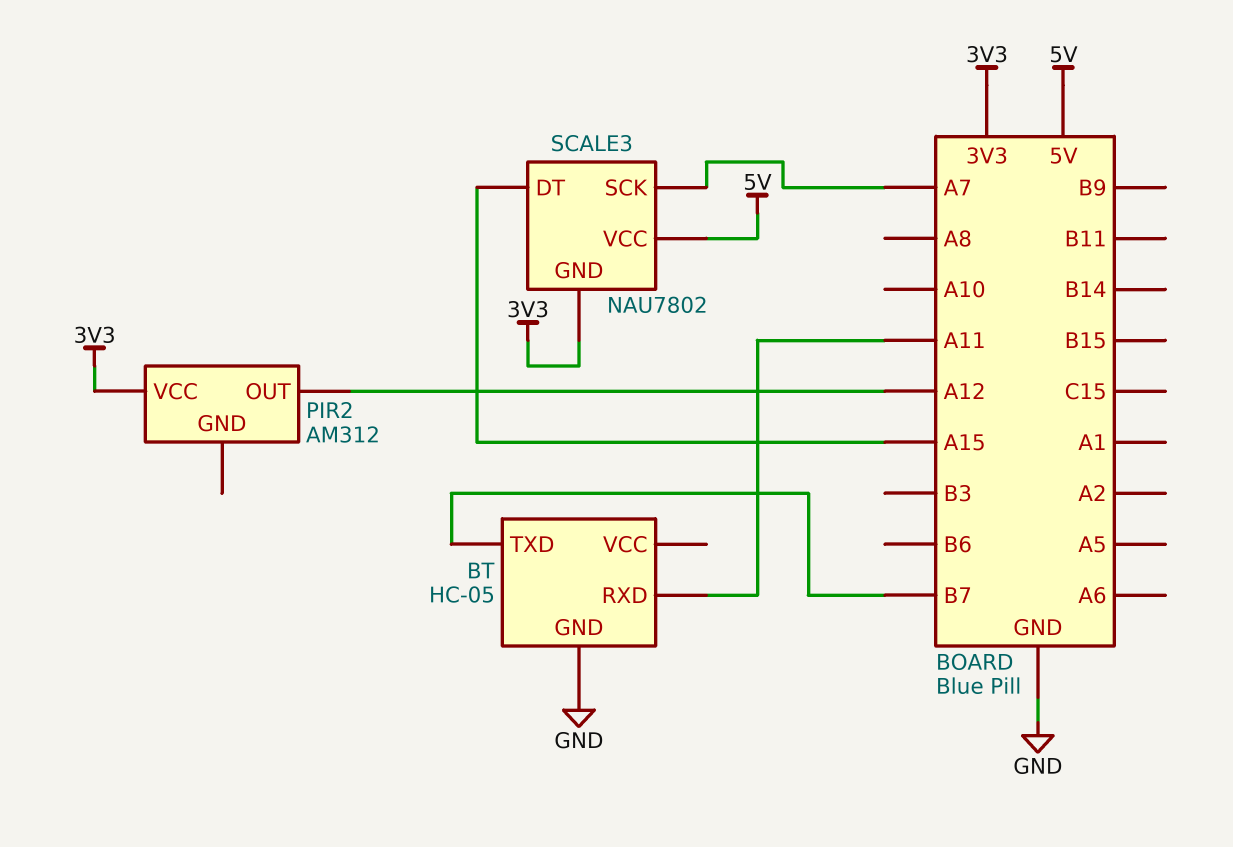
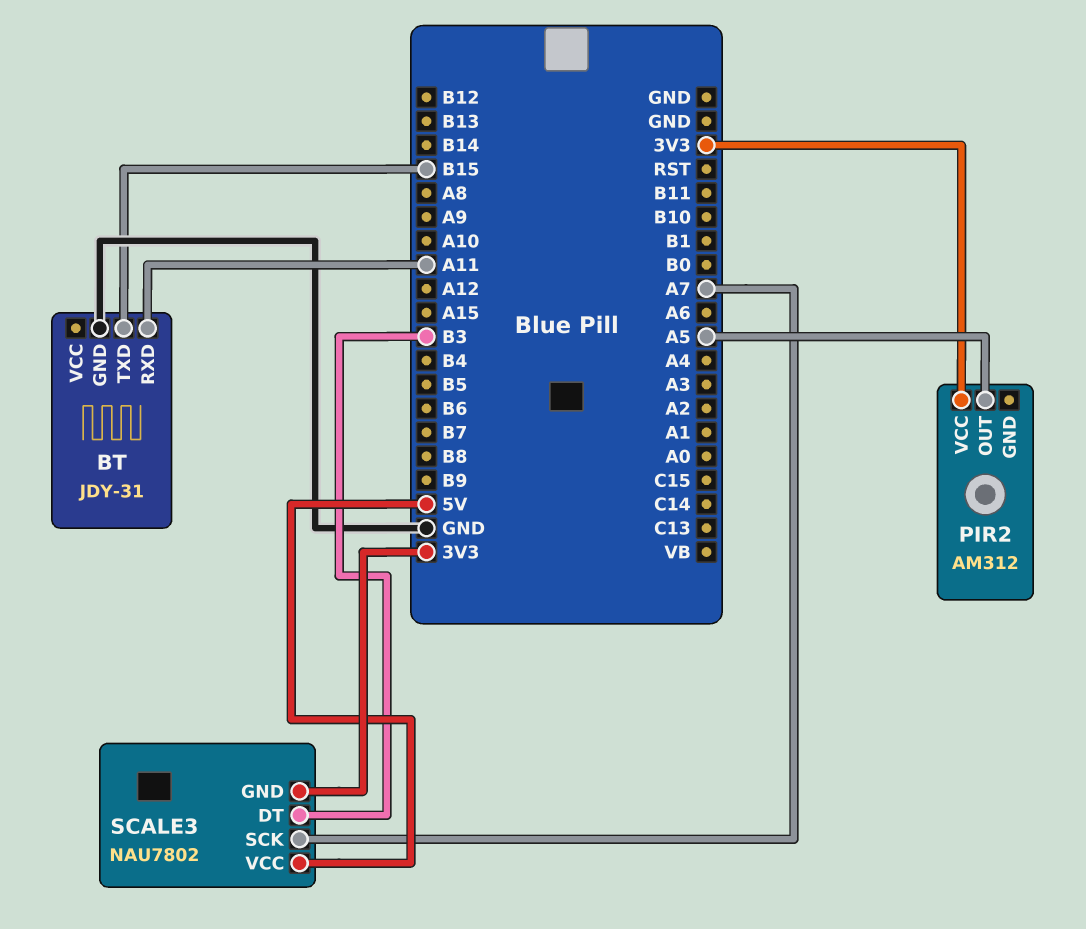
BT: HC-05 -> JDY-31
BT pin TXD: B7 -> B15
PIR2 pin OUT: A12 -> A5
SCALE3 pin DT: A15 -> B3

